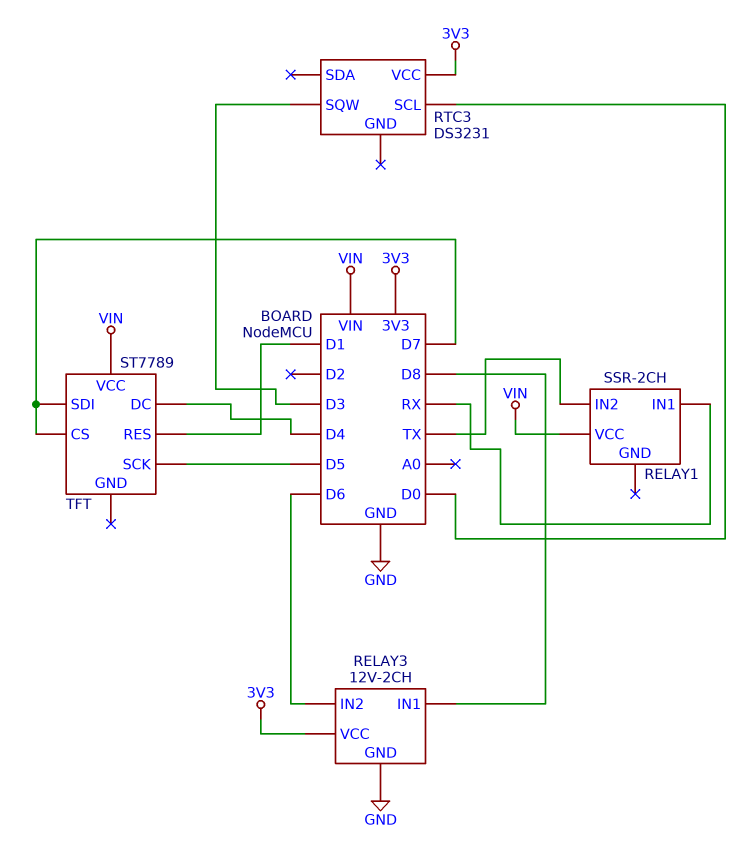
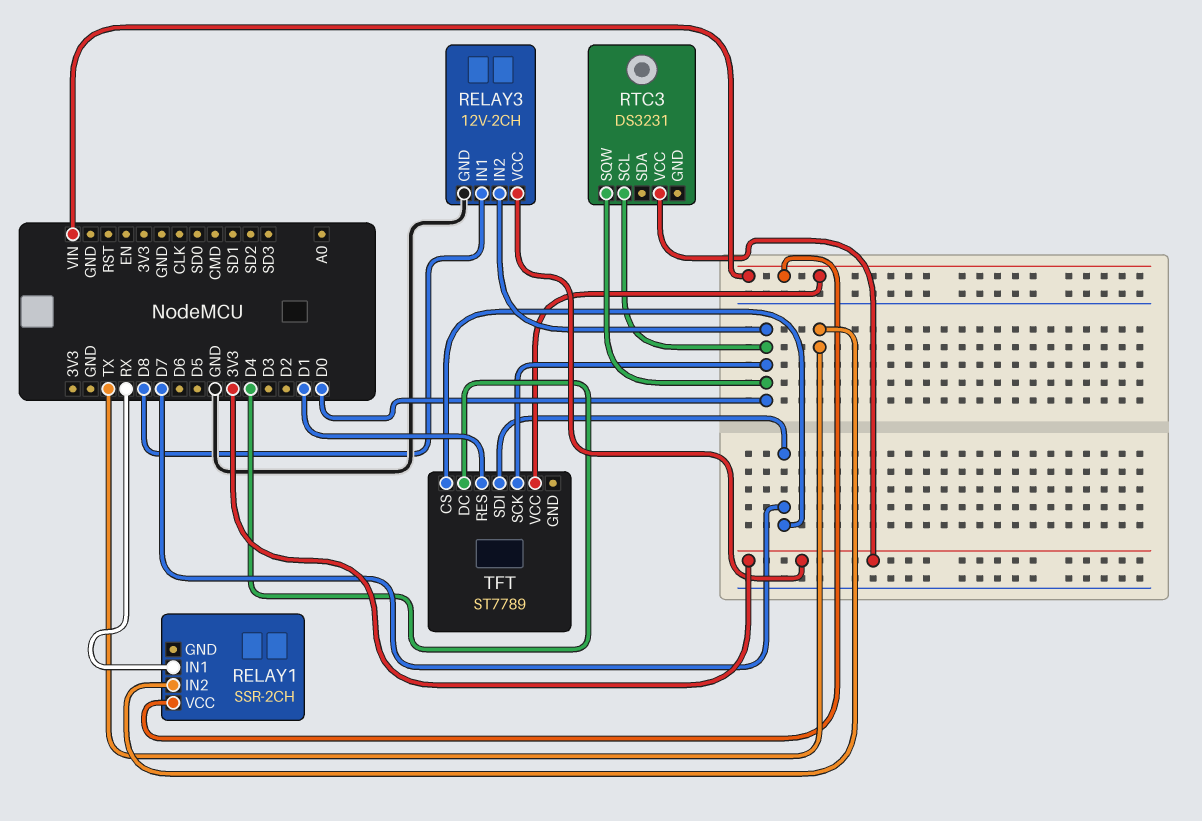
RELAY3 pin IN2: D6 -> D0
RTC3 pin SQW: D3 -> D0
TFT pin SCK: D5 -> D0

